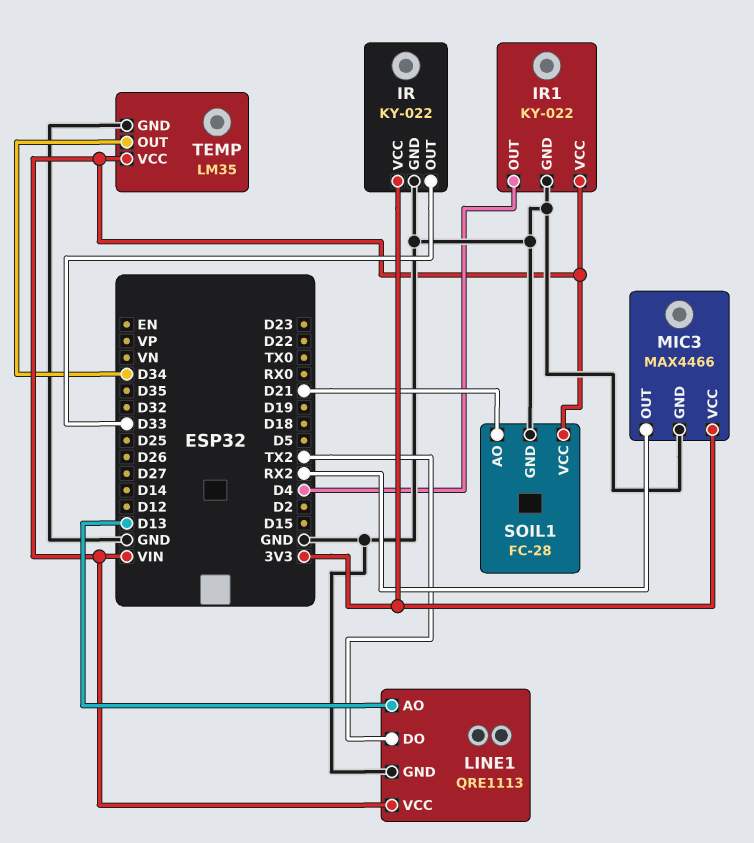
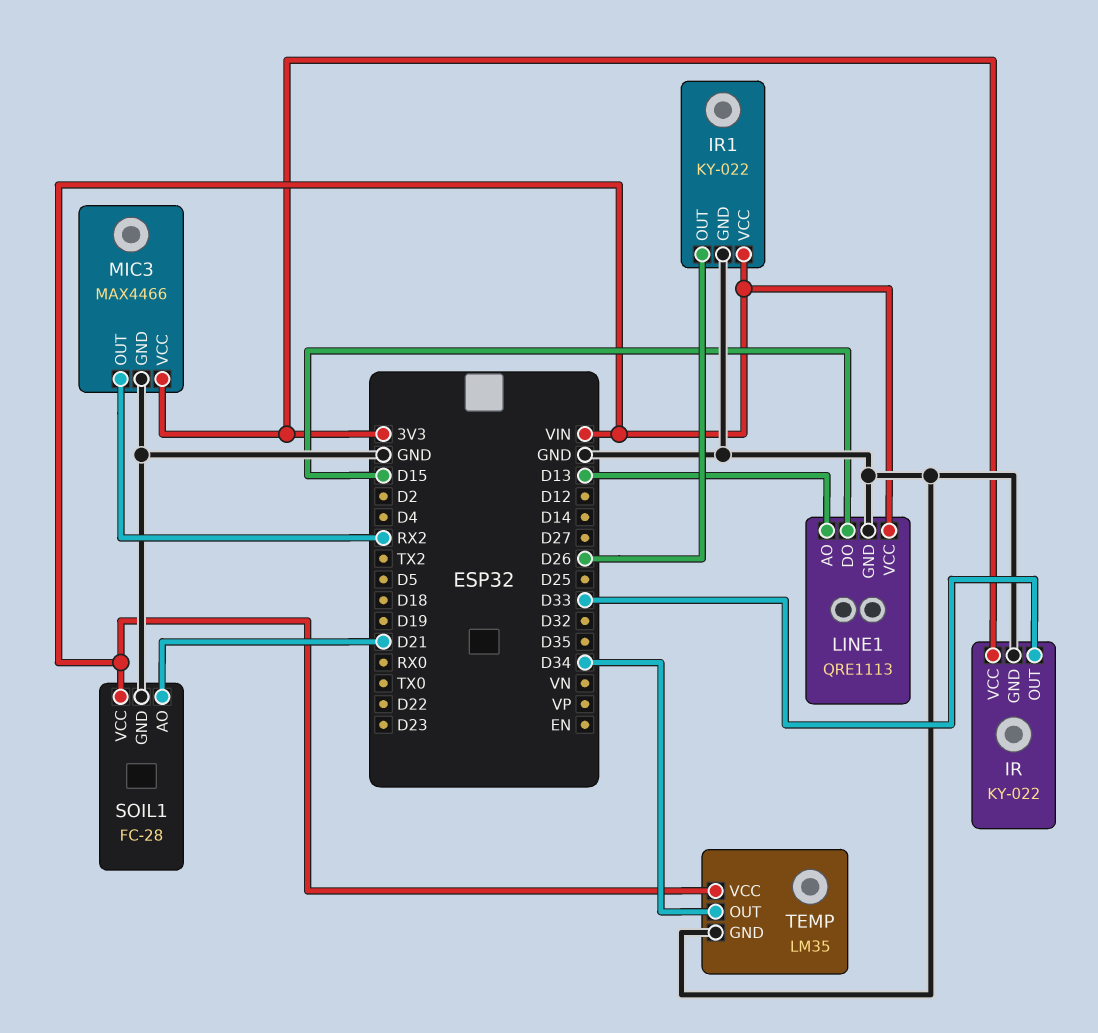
IR1 pin OUT: D4 -> D26
LINE1 pin DO: TX2 -> D15

